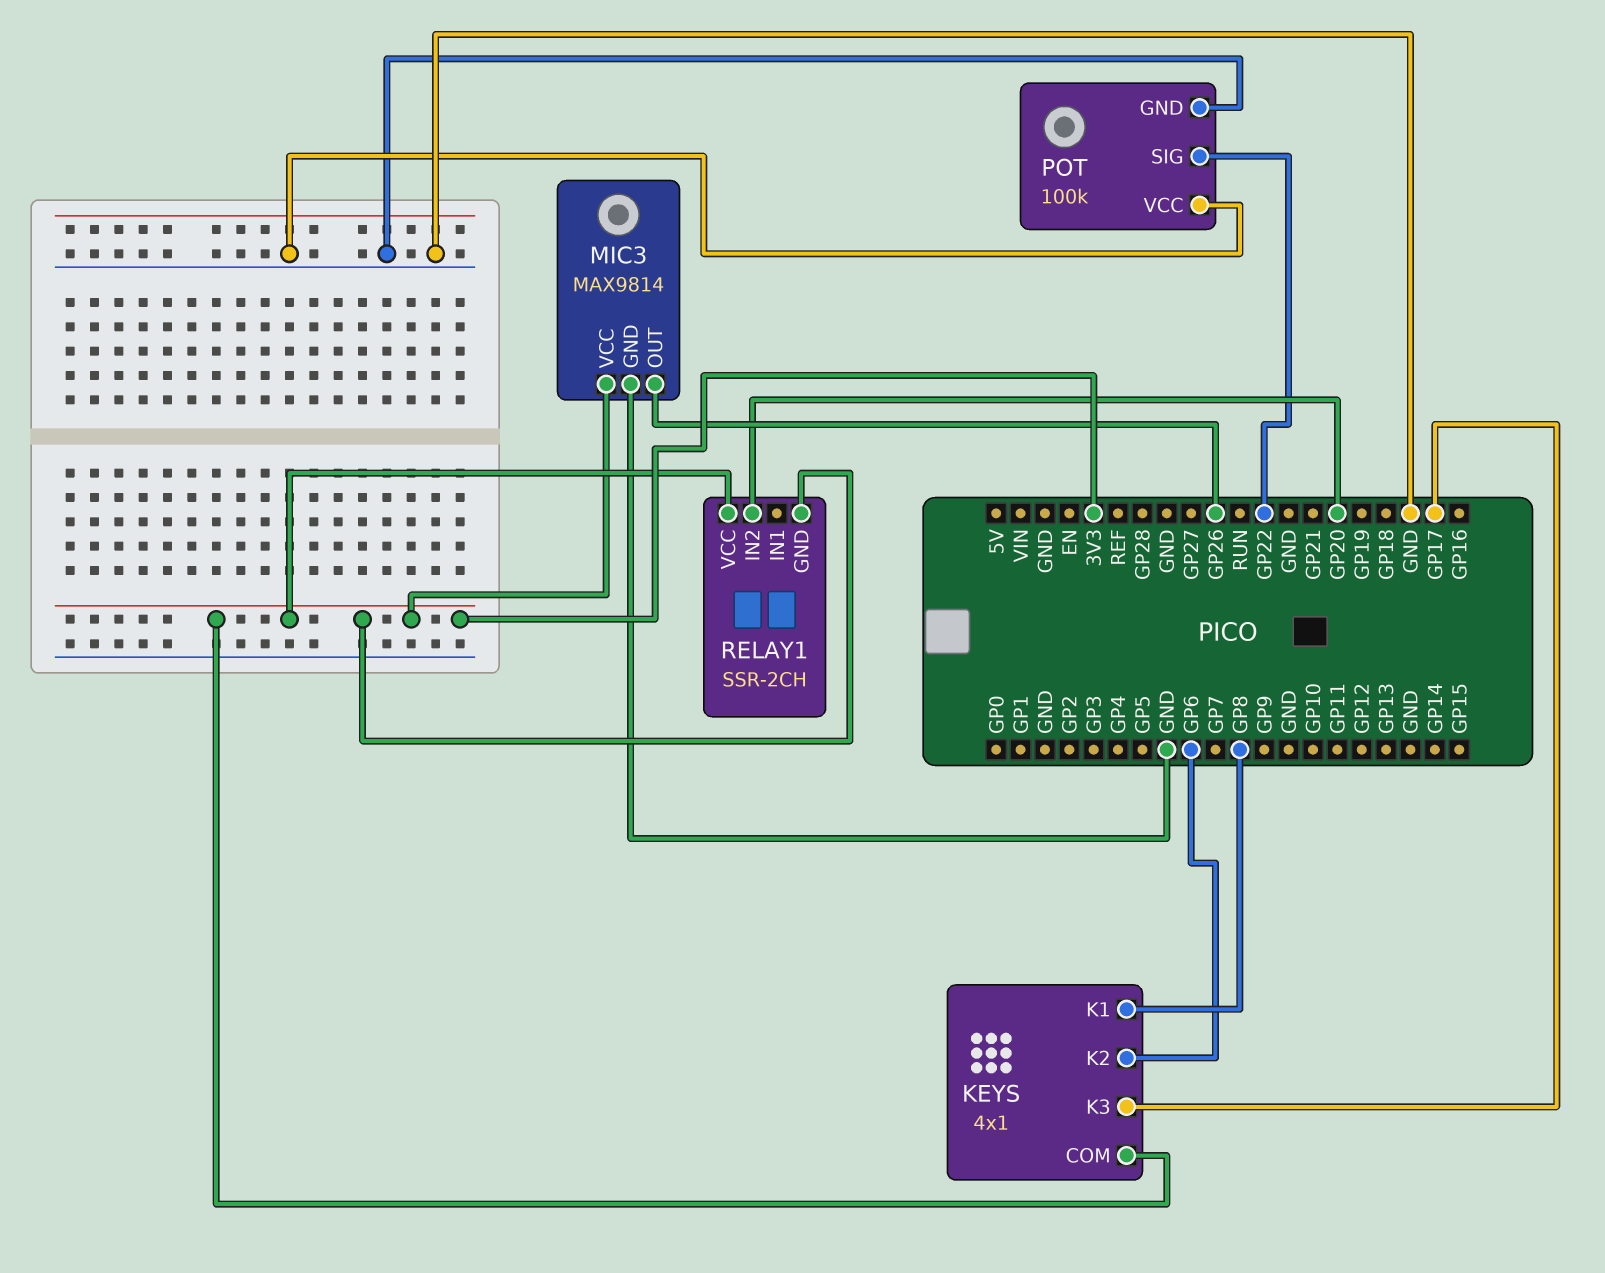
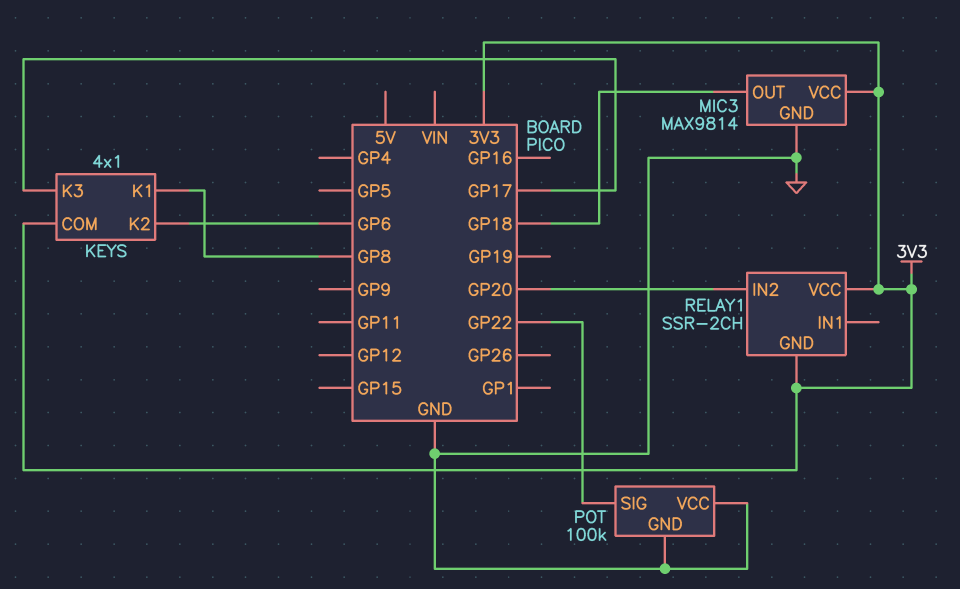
MIC3 pin OUT: GP26 -> GP18

